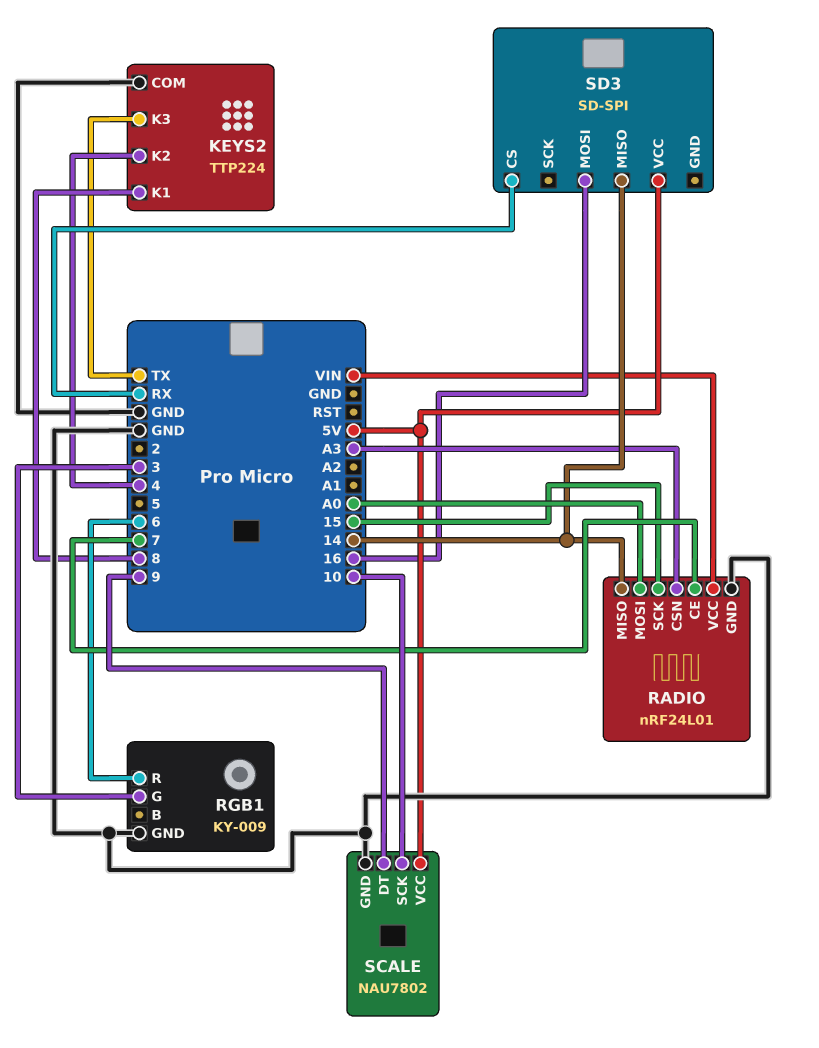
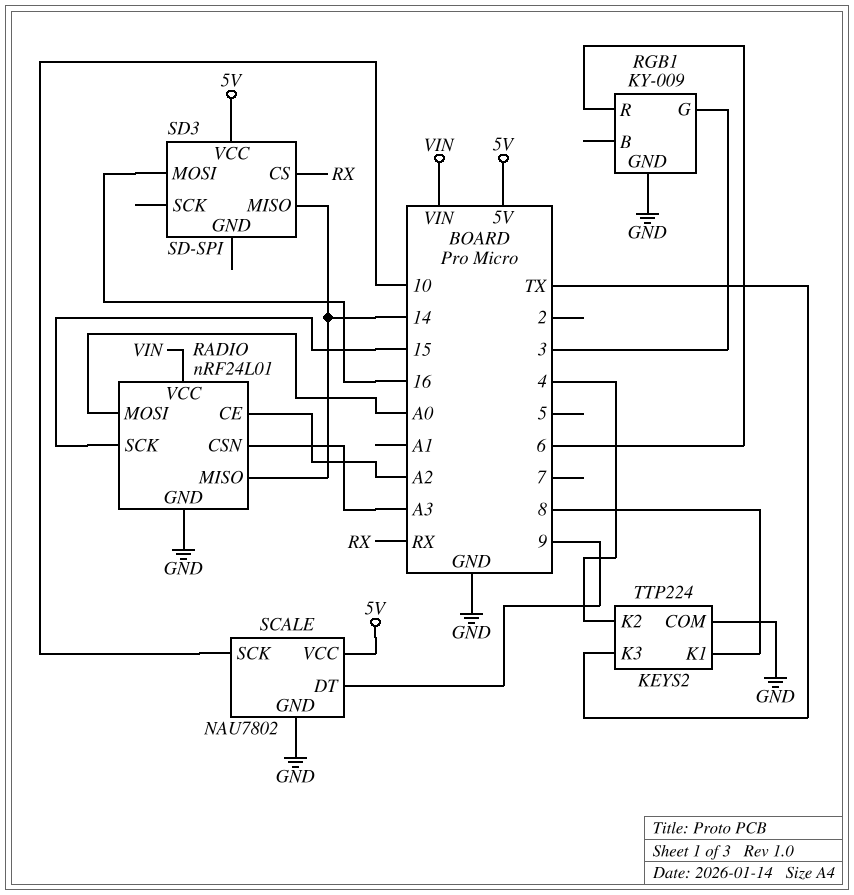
RADIO pin CE: 7 -> A2

